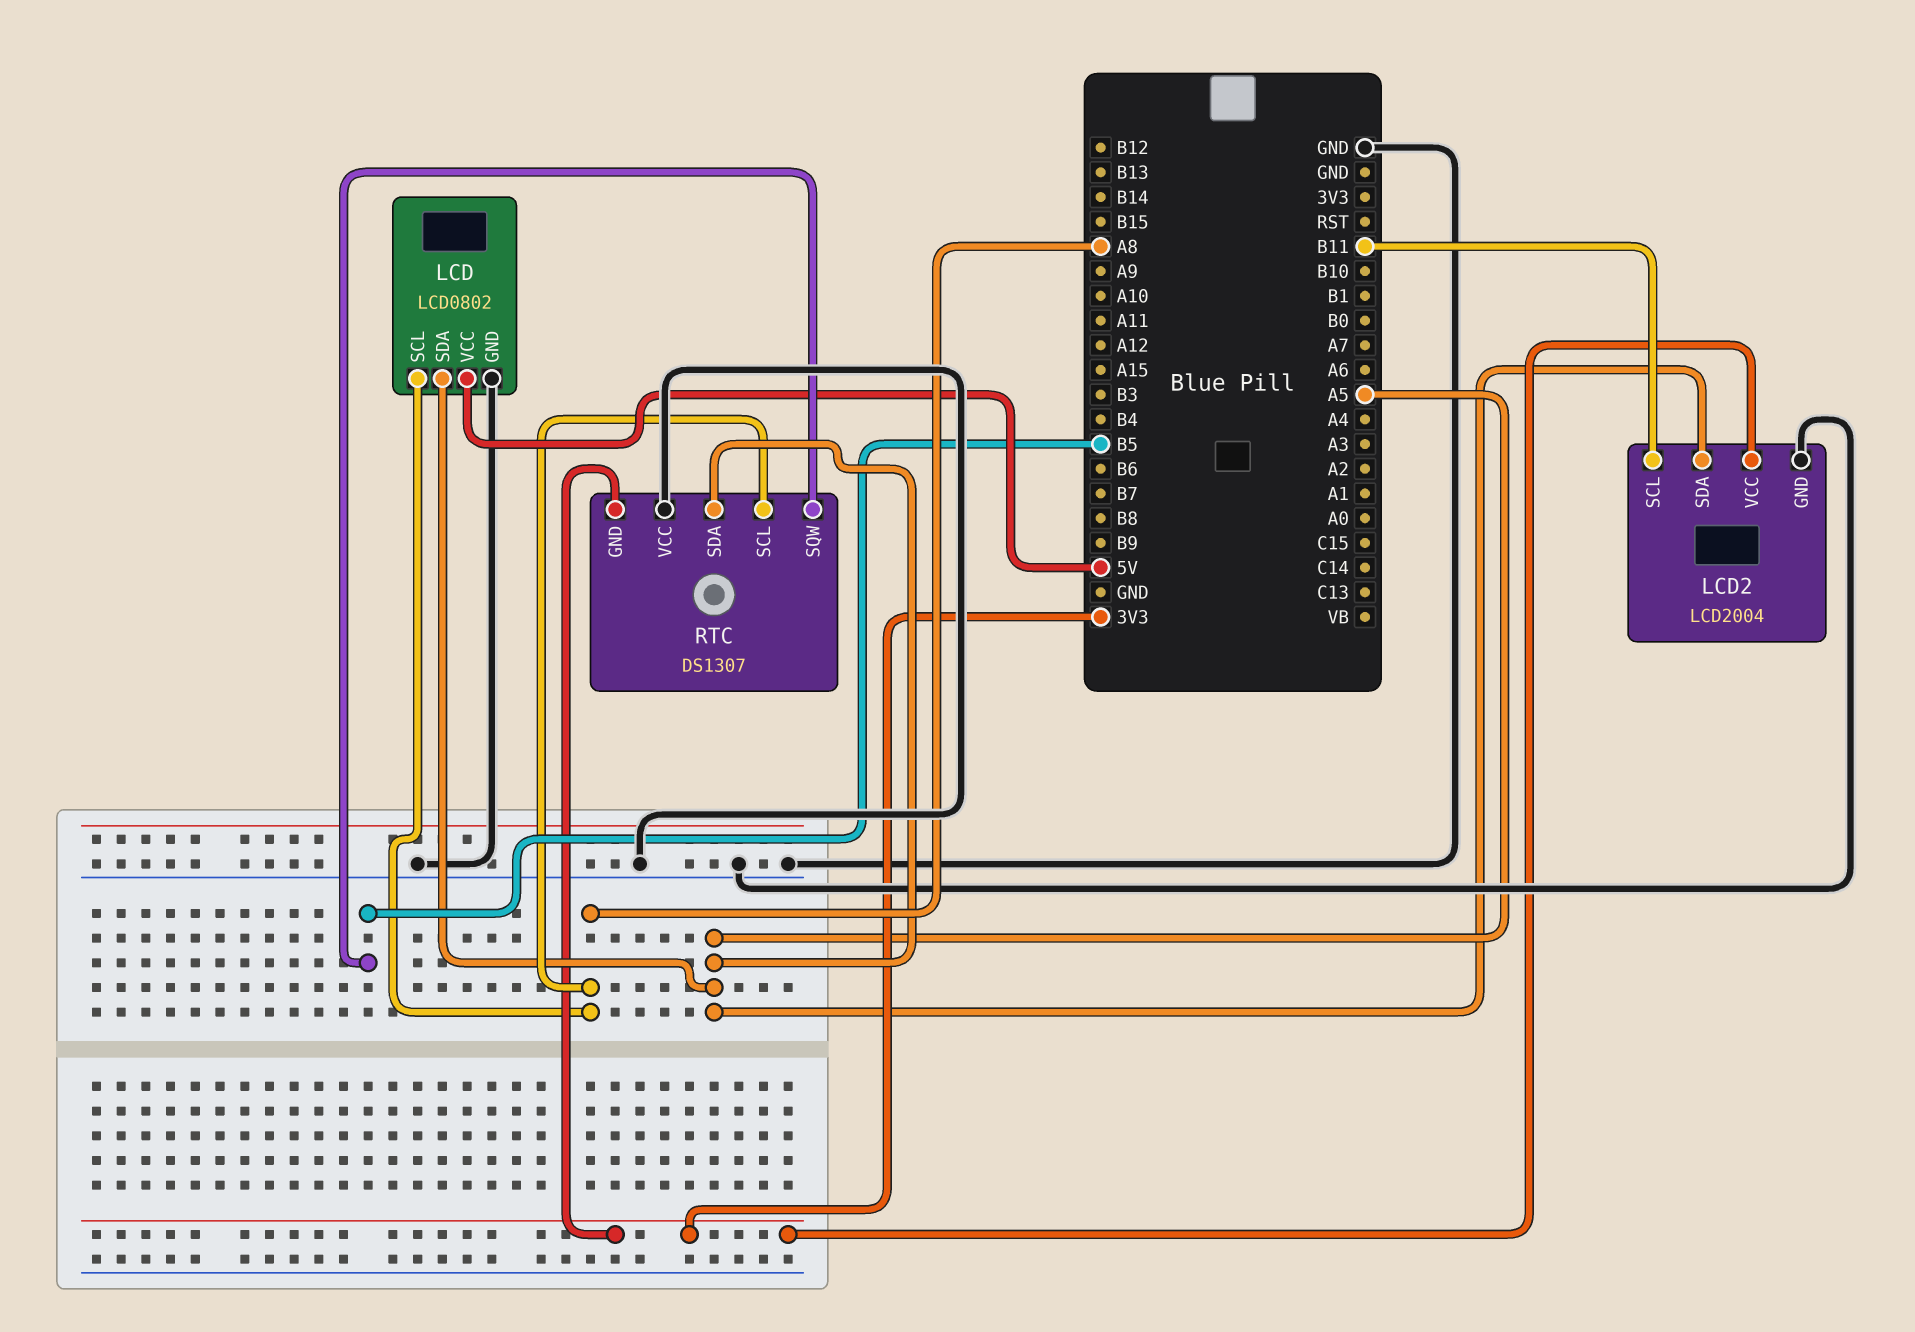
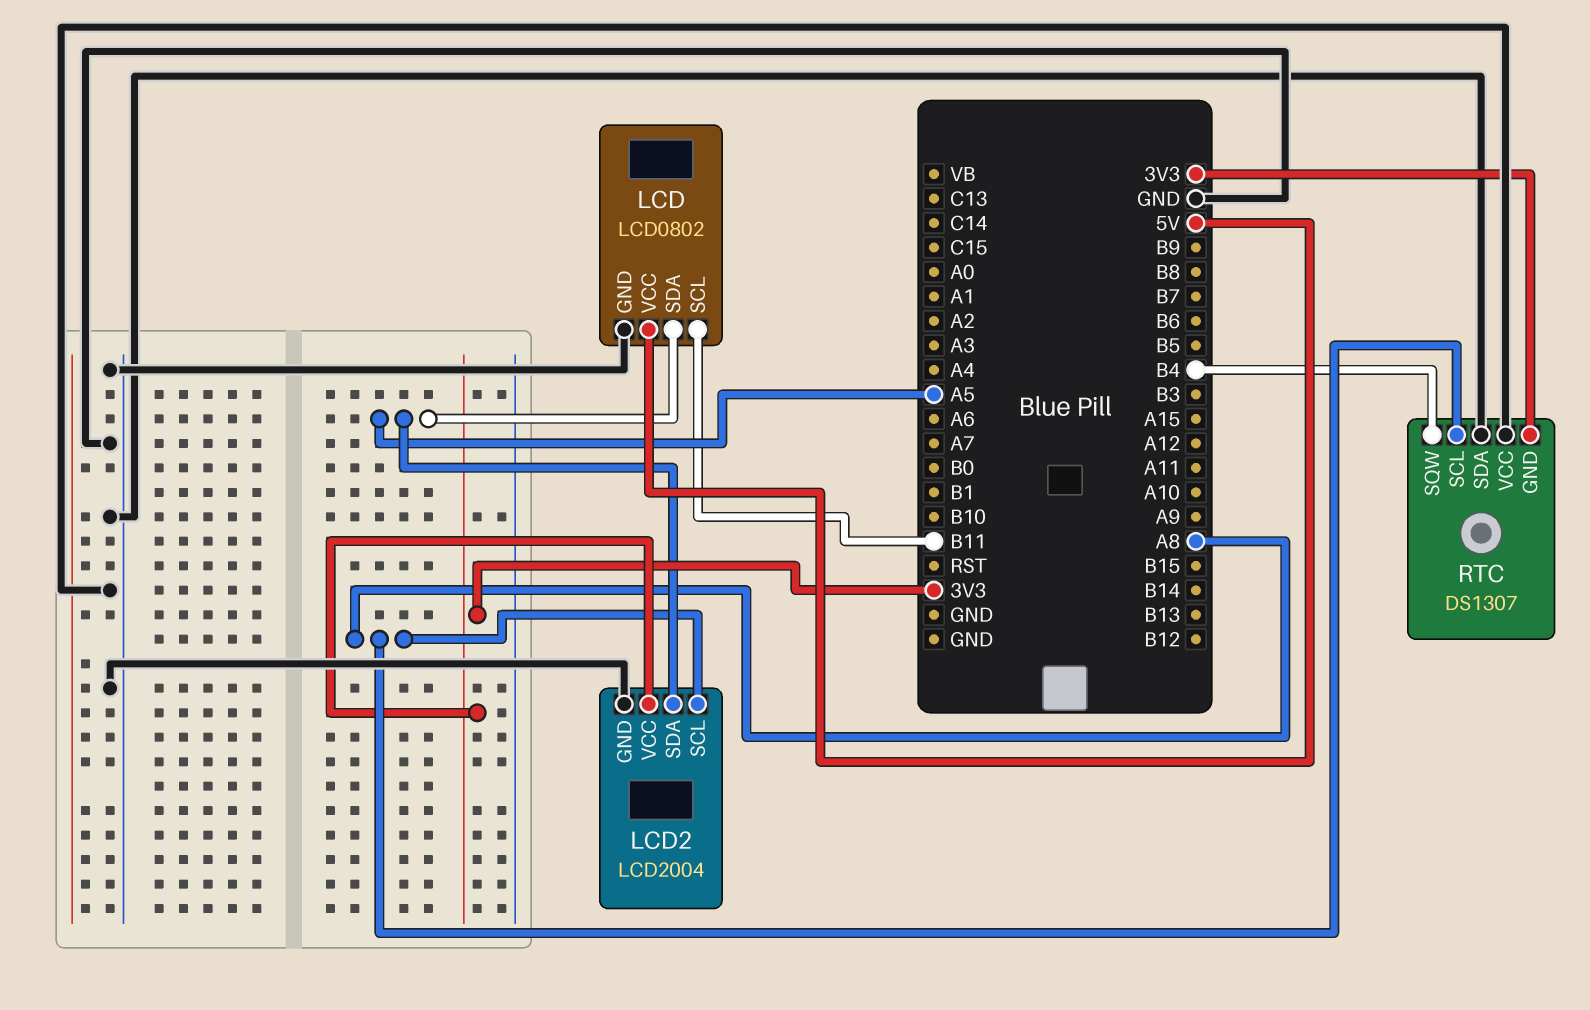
LCD pin SCL: A8 -> B11
LCD2 pin SCL: B11 -> A8
RTC pin SDA: A5 -> GND
RTC pin SQW: B5 -> B4

